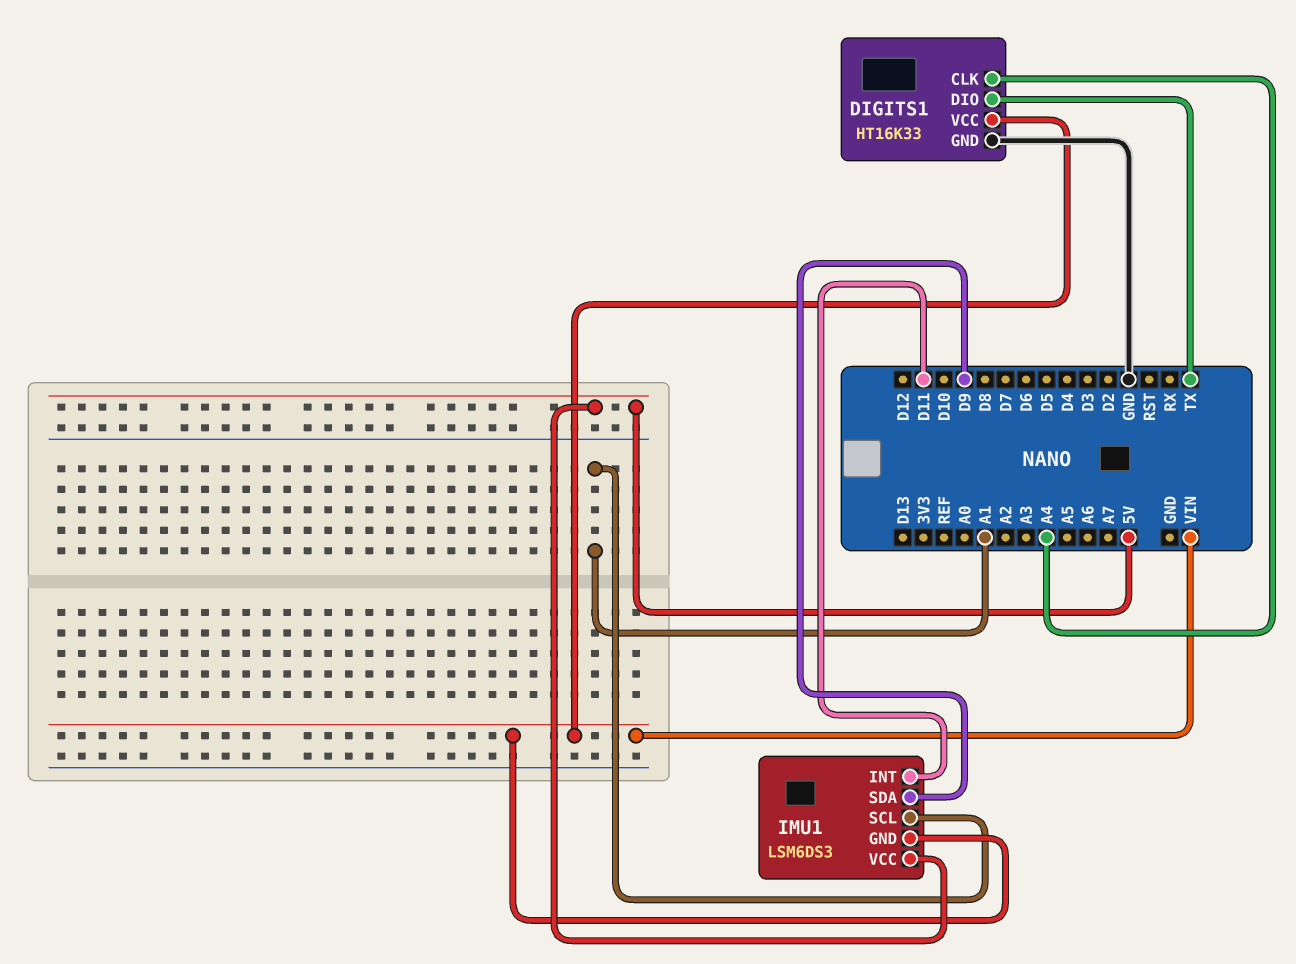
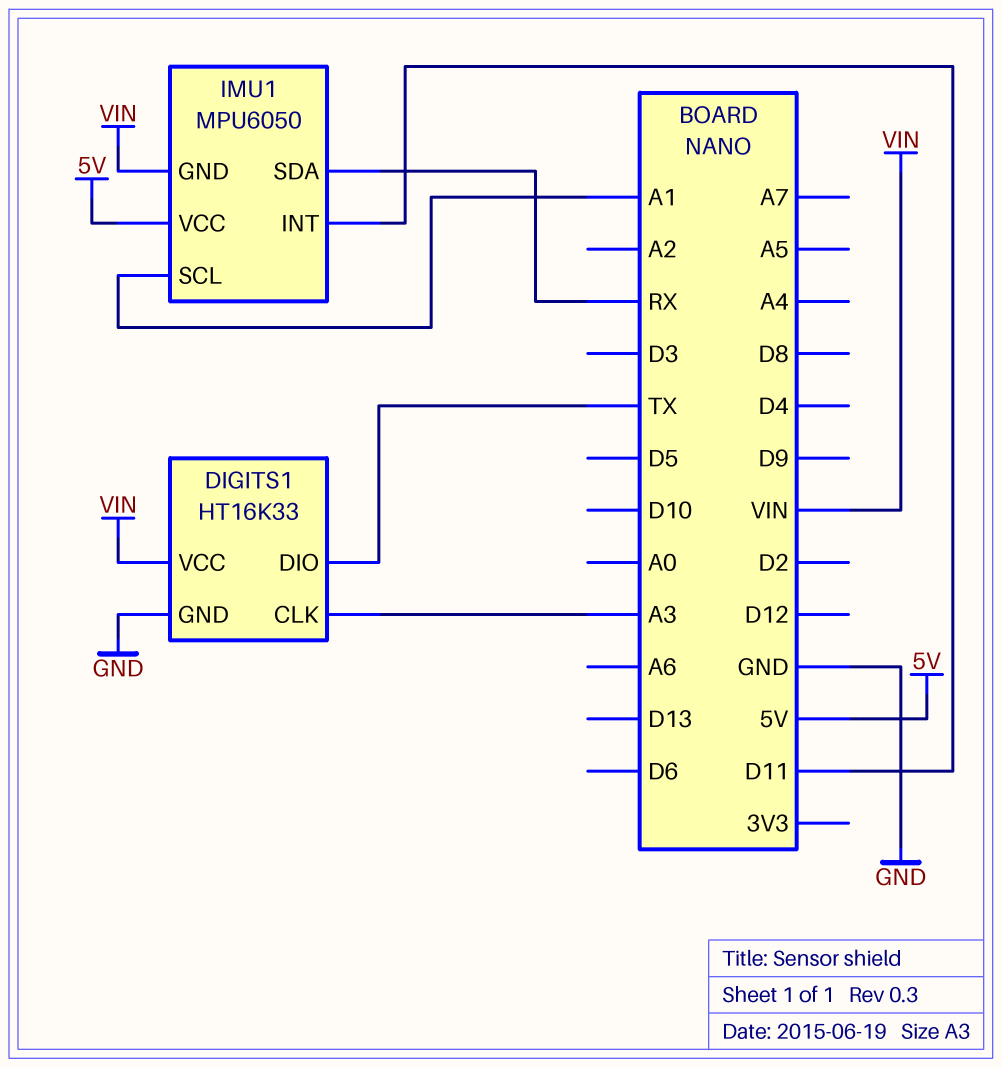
DIGITS1 pin CLK: A4 -> A3
IMU1: LSM6DS3 -> MPU6050
IMU1 pin SDA: D9 -> RX

